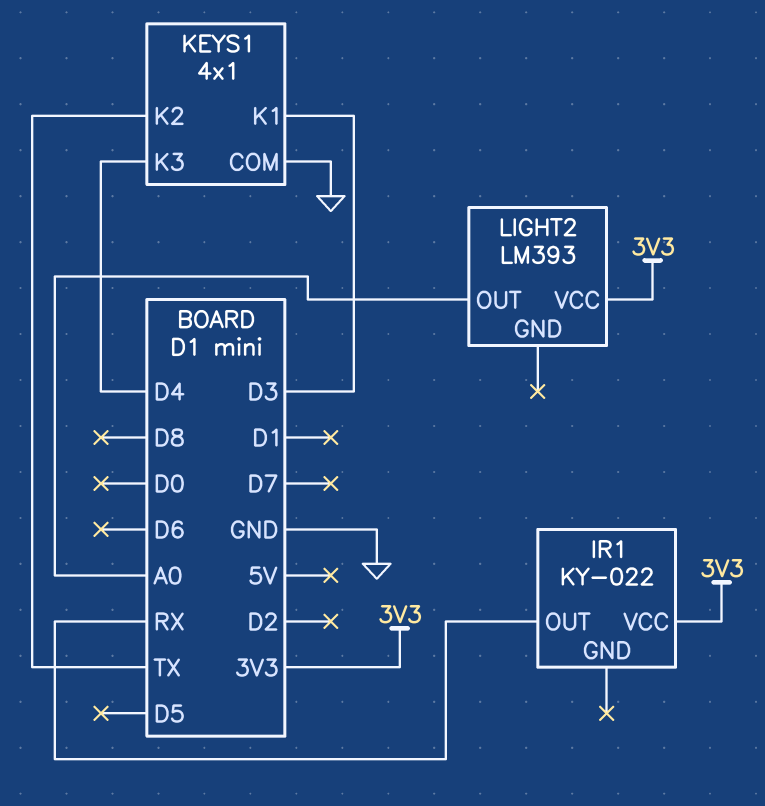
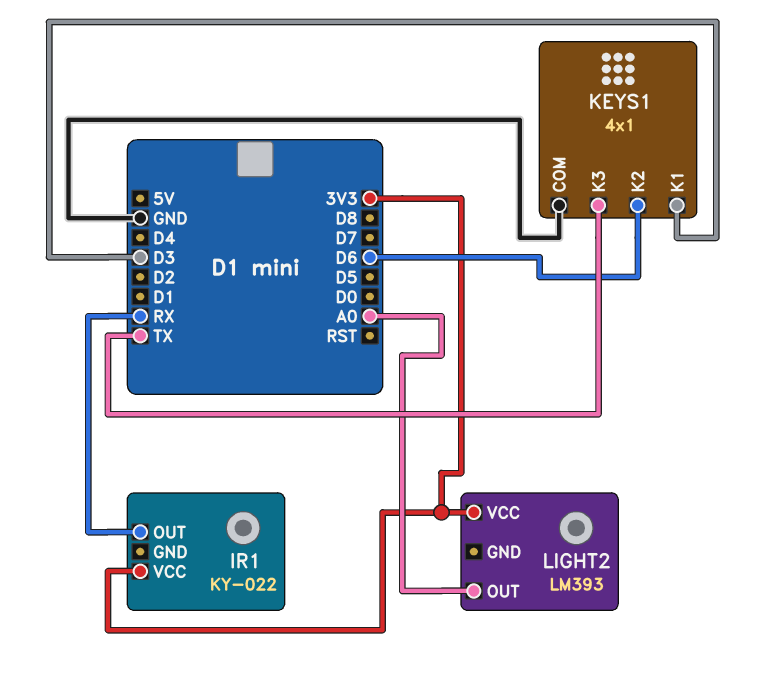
KEYS1 pin K2: TX -> D6
KEYS1 pin K3: D4 -> TX

